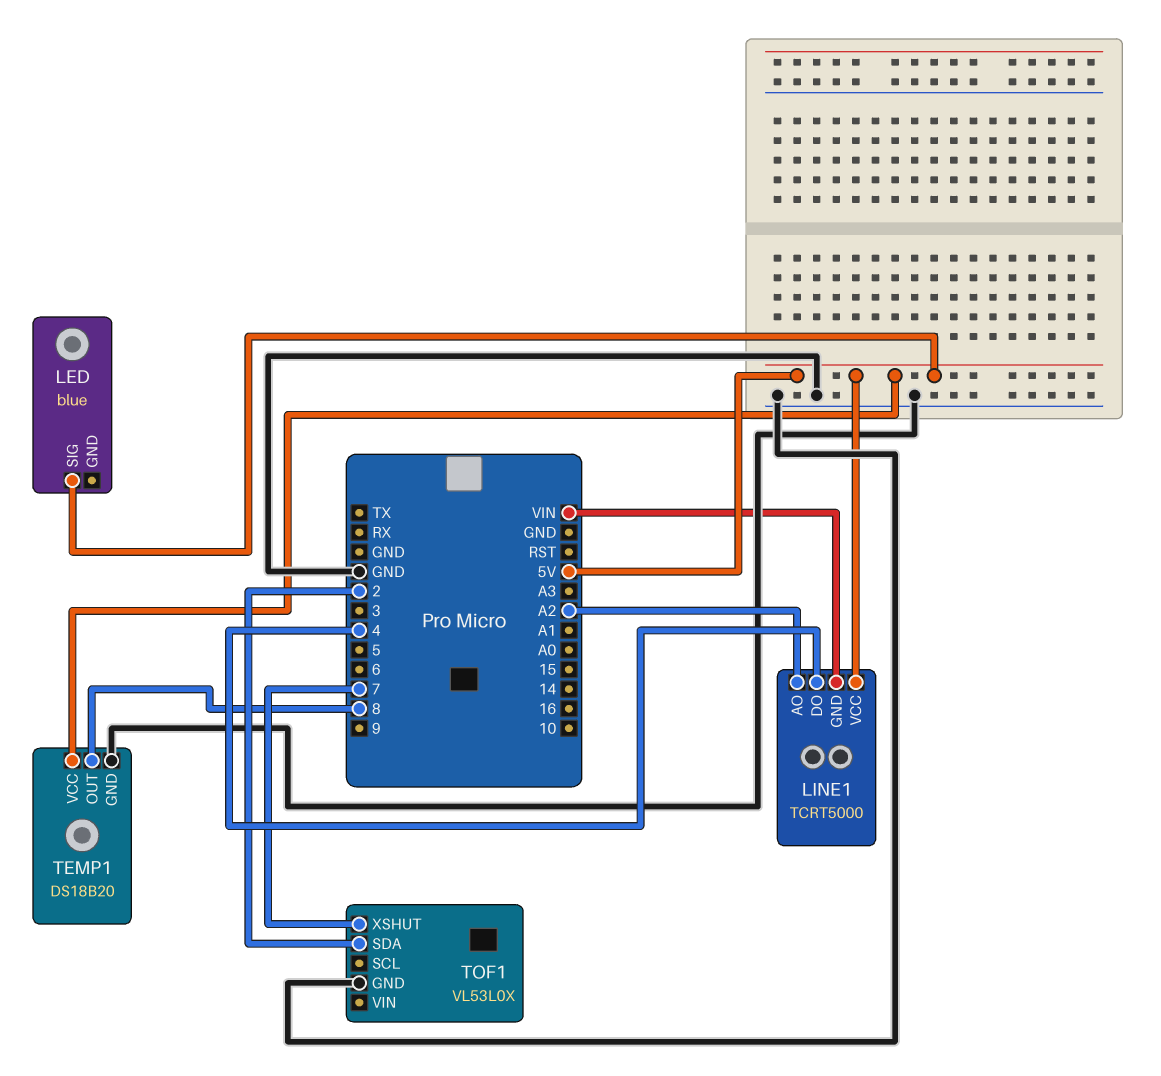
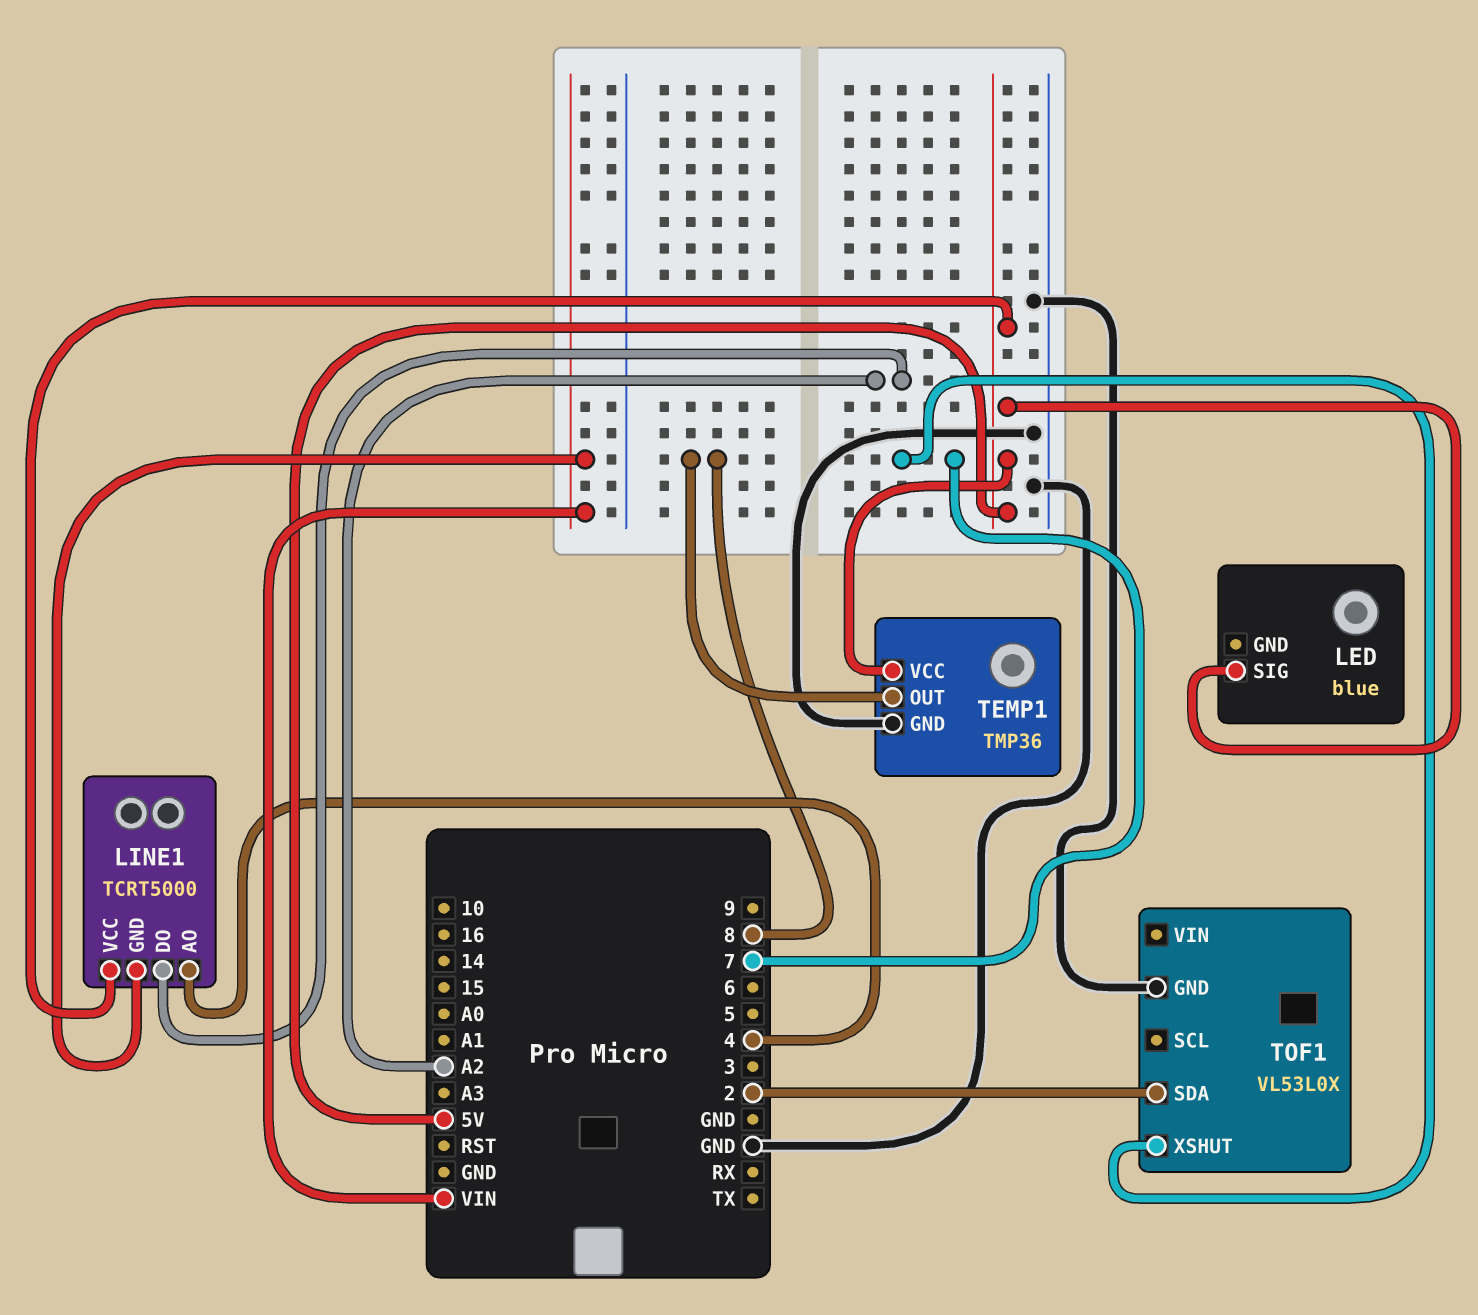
LINE1 pin AO: A2 -> 4
LINE1 pin DO: 4 -> A2
TEMP1: DS18B20 -> TMP36

